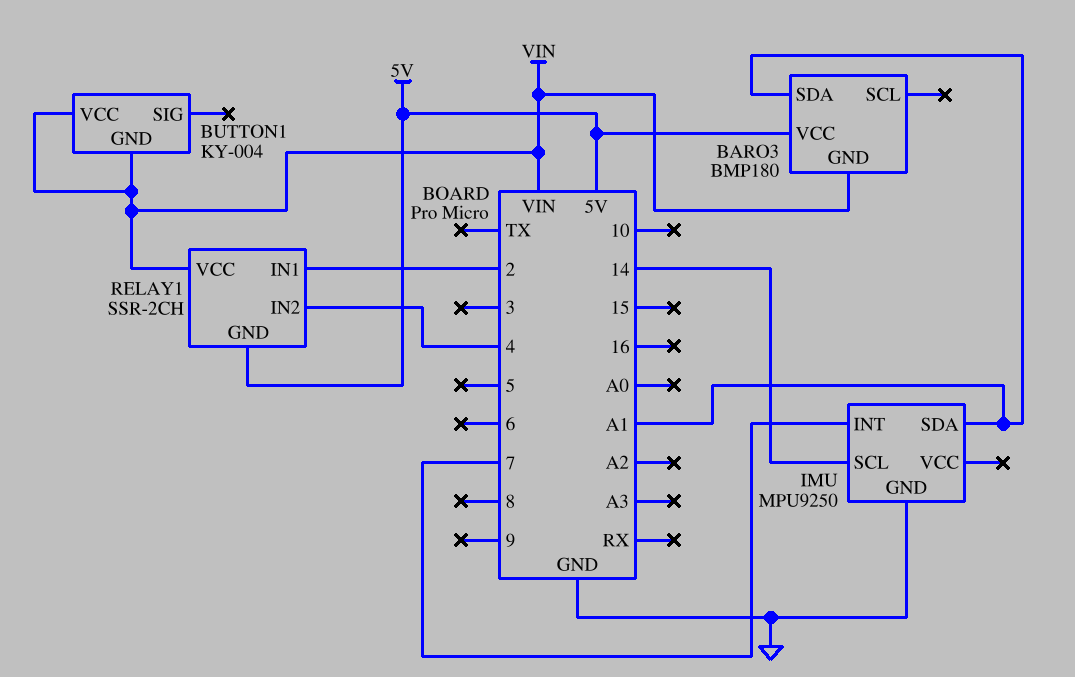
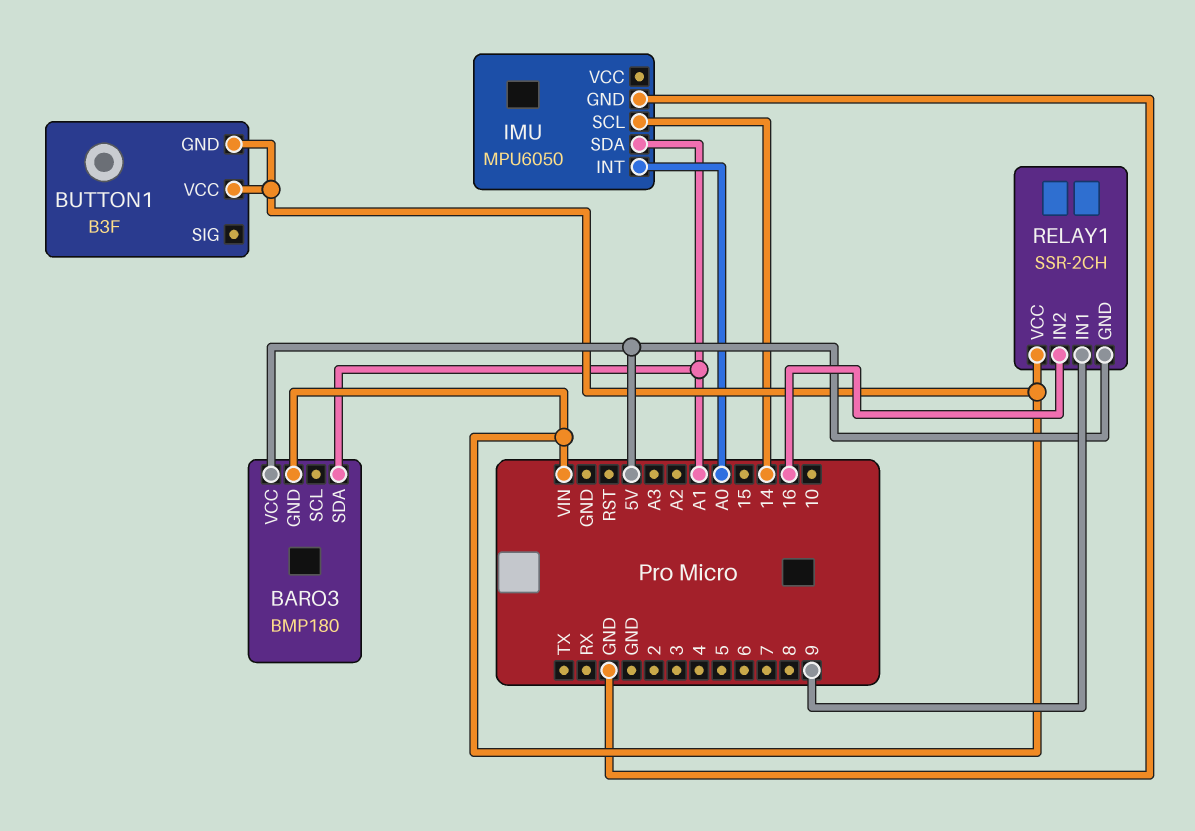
BUTTON1: KY-004 -> B3F
IMU: MPU9250 -> MPU6050
IMU pin INT: 7 -> A0
RELAY1 pin IN1: 2 -> 9
RELAY1 pin IN2: 4 -> 16

